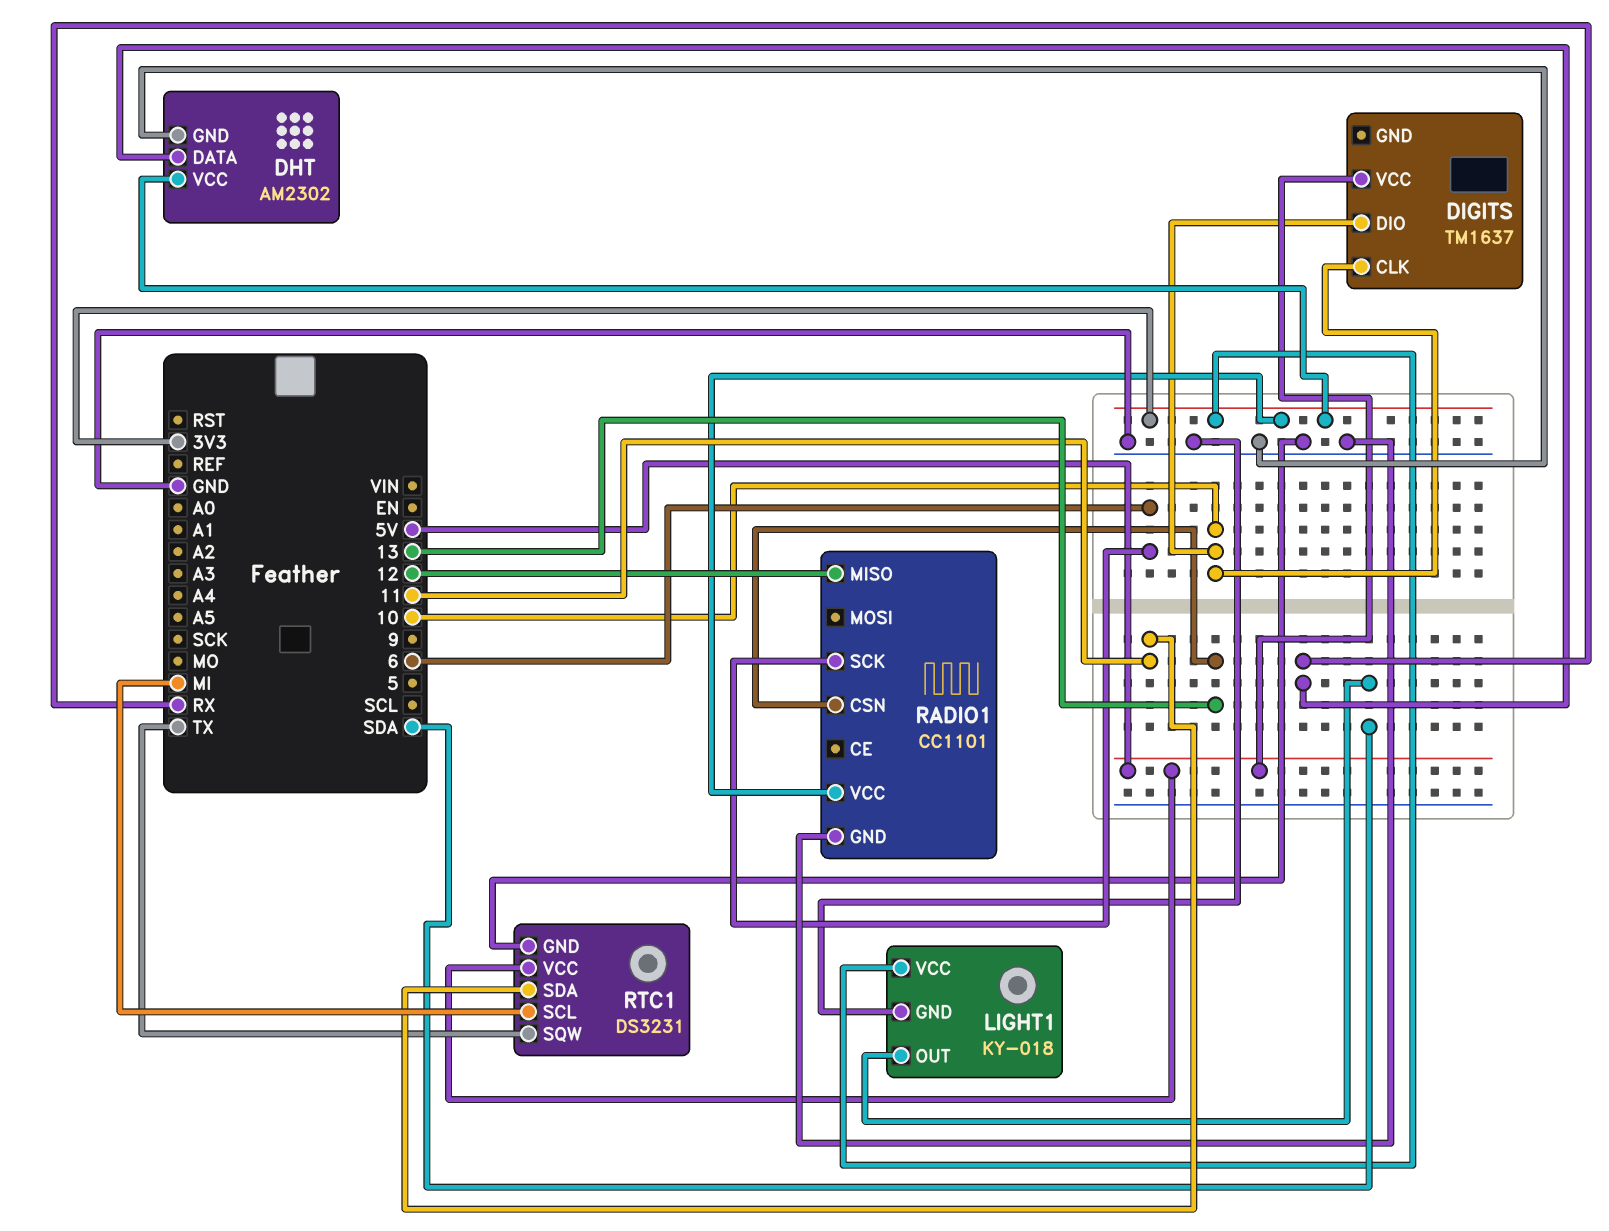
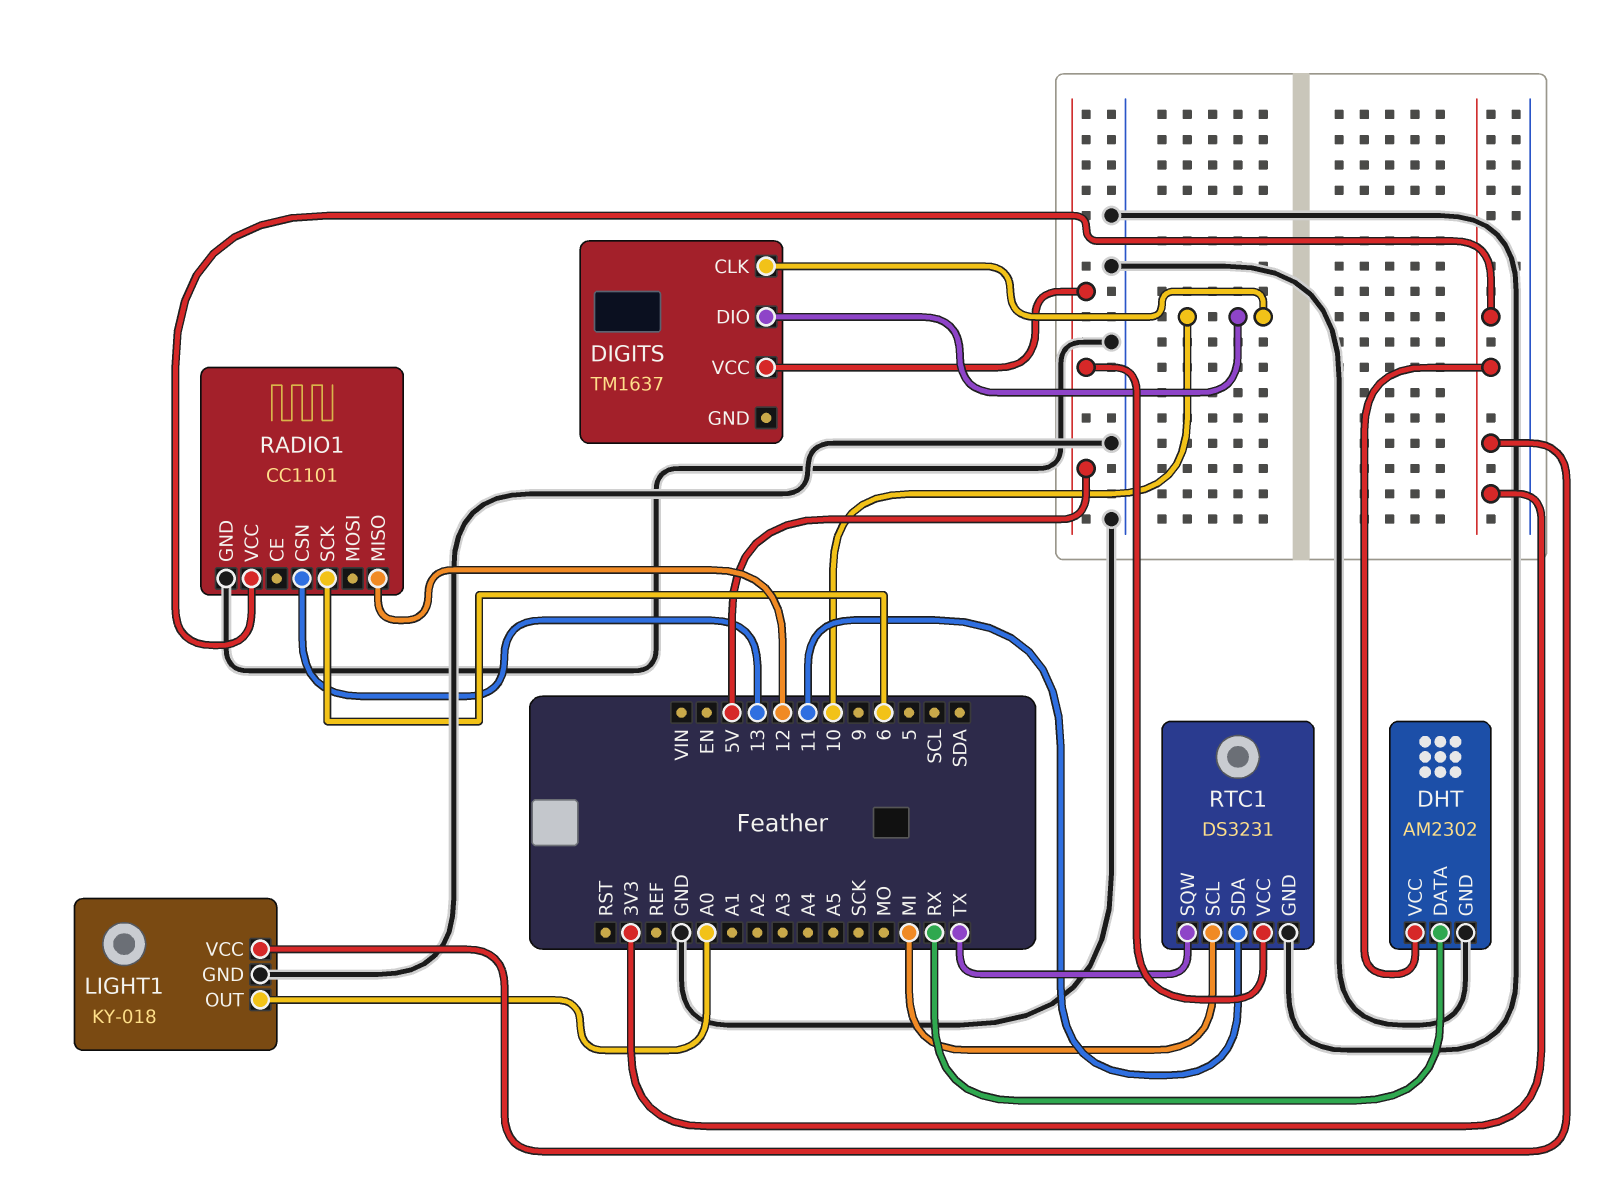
LIGHT1 pin OUT: SDA -> A0

